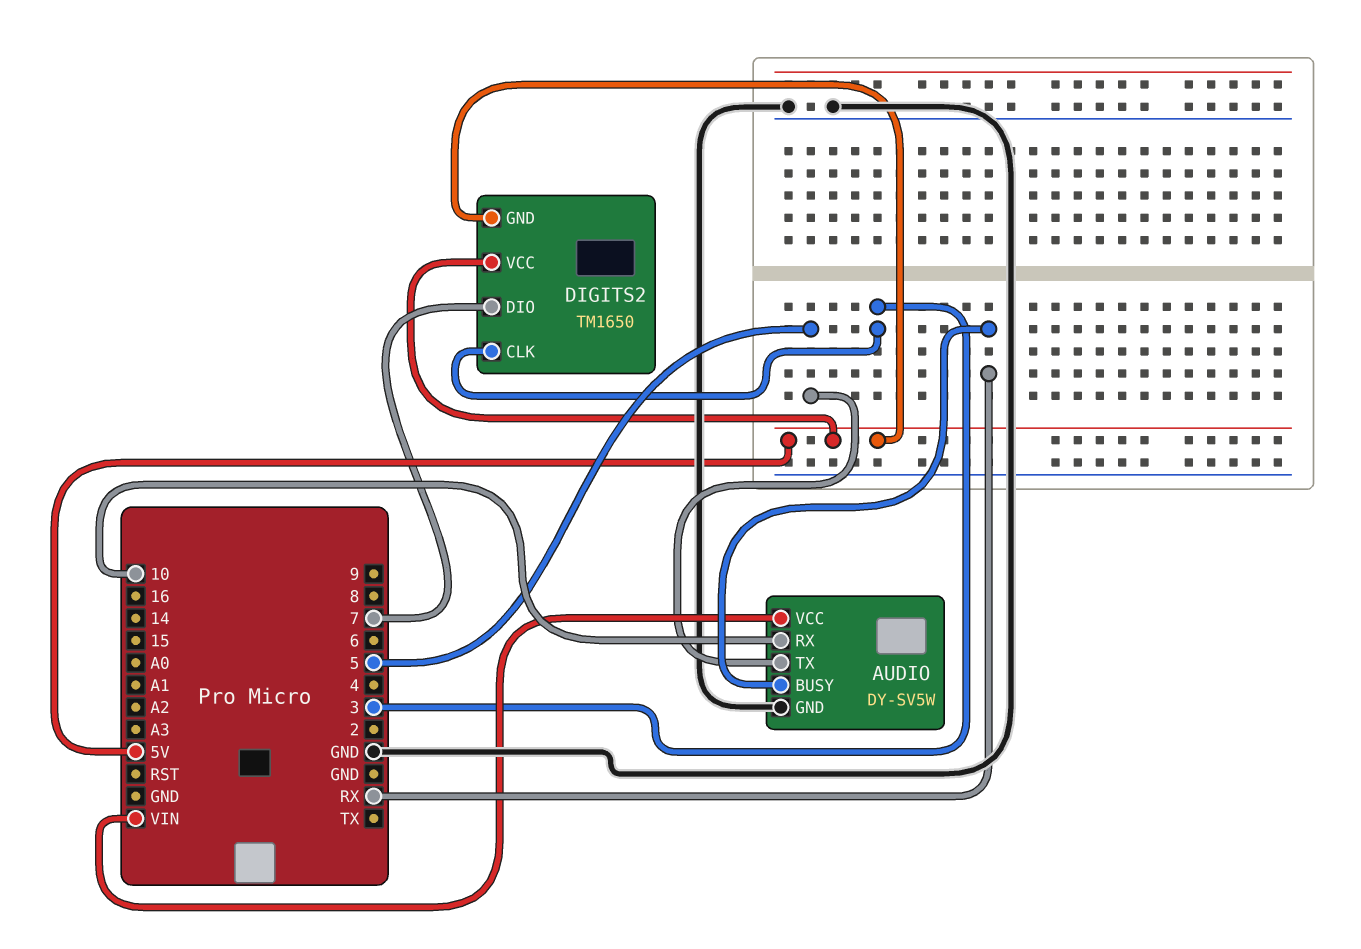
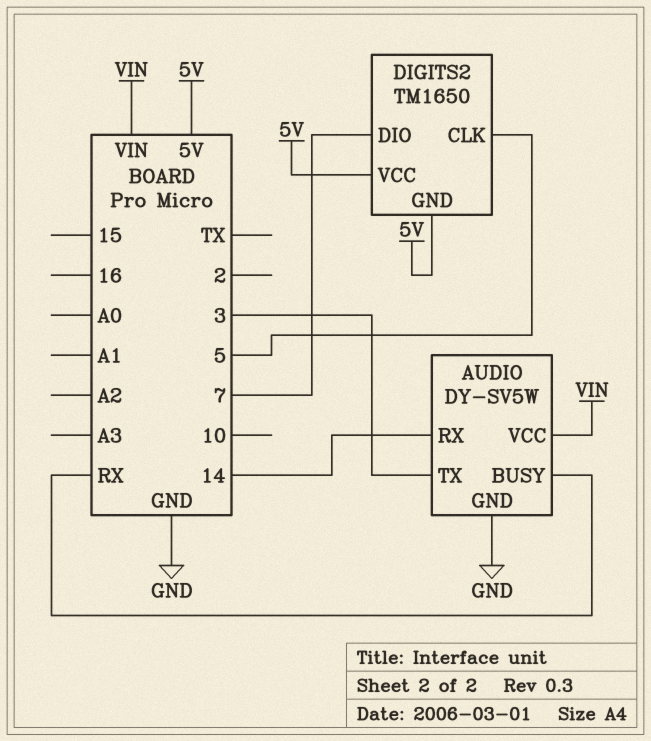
AUDIO pin RX: 10 -> 14
AUDIO pin TX: 5 -> 3
DIGITS2 pin CLK: 3 -> 5

